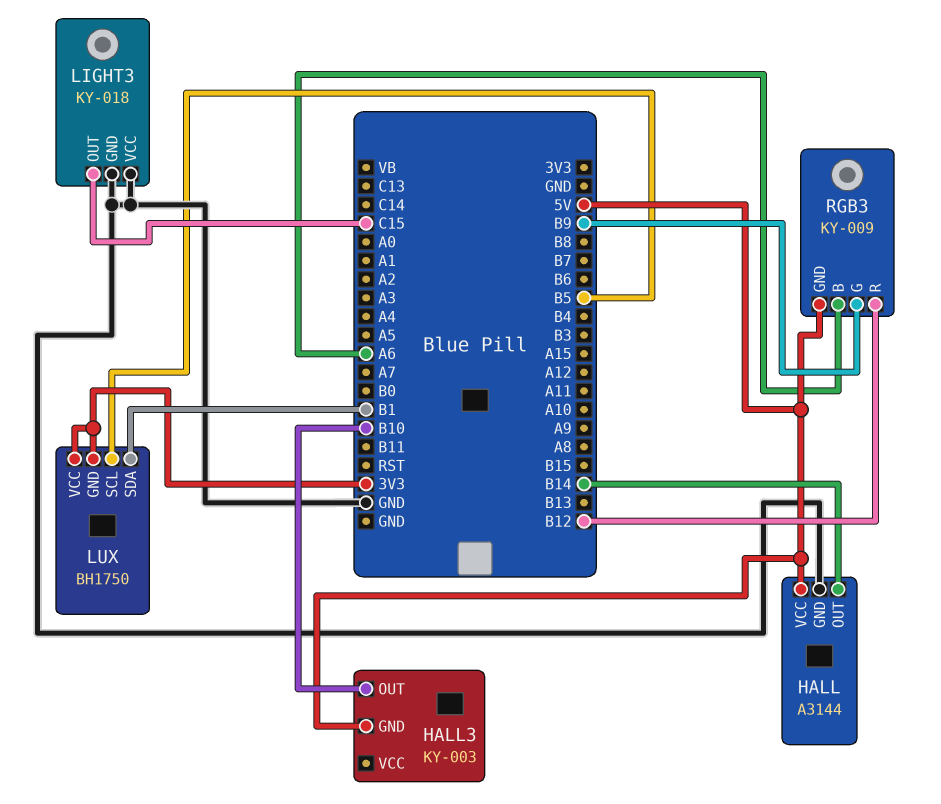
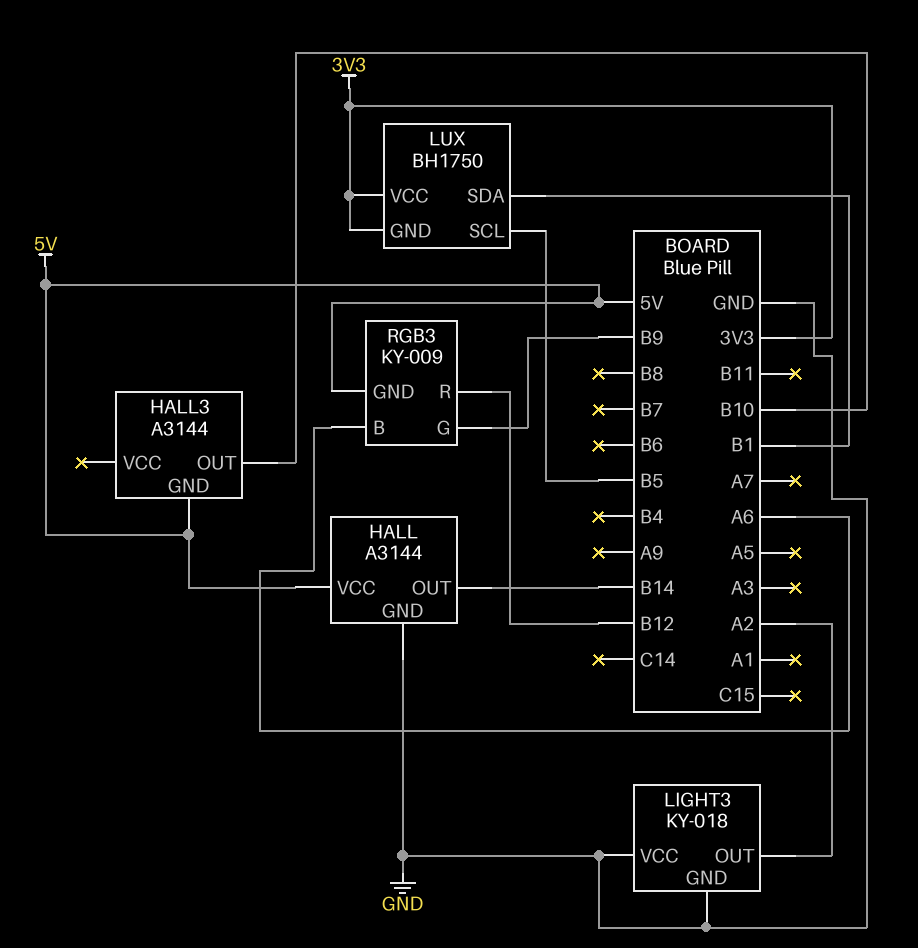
HALL3: KY-003 -> A3144
LIGHT3 pin OUT: C15 -> A2

